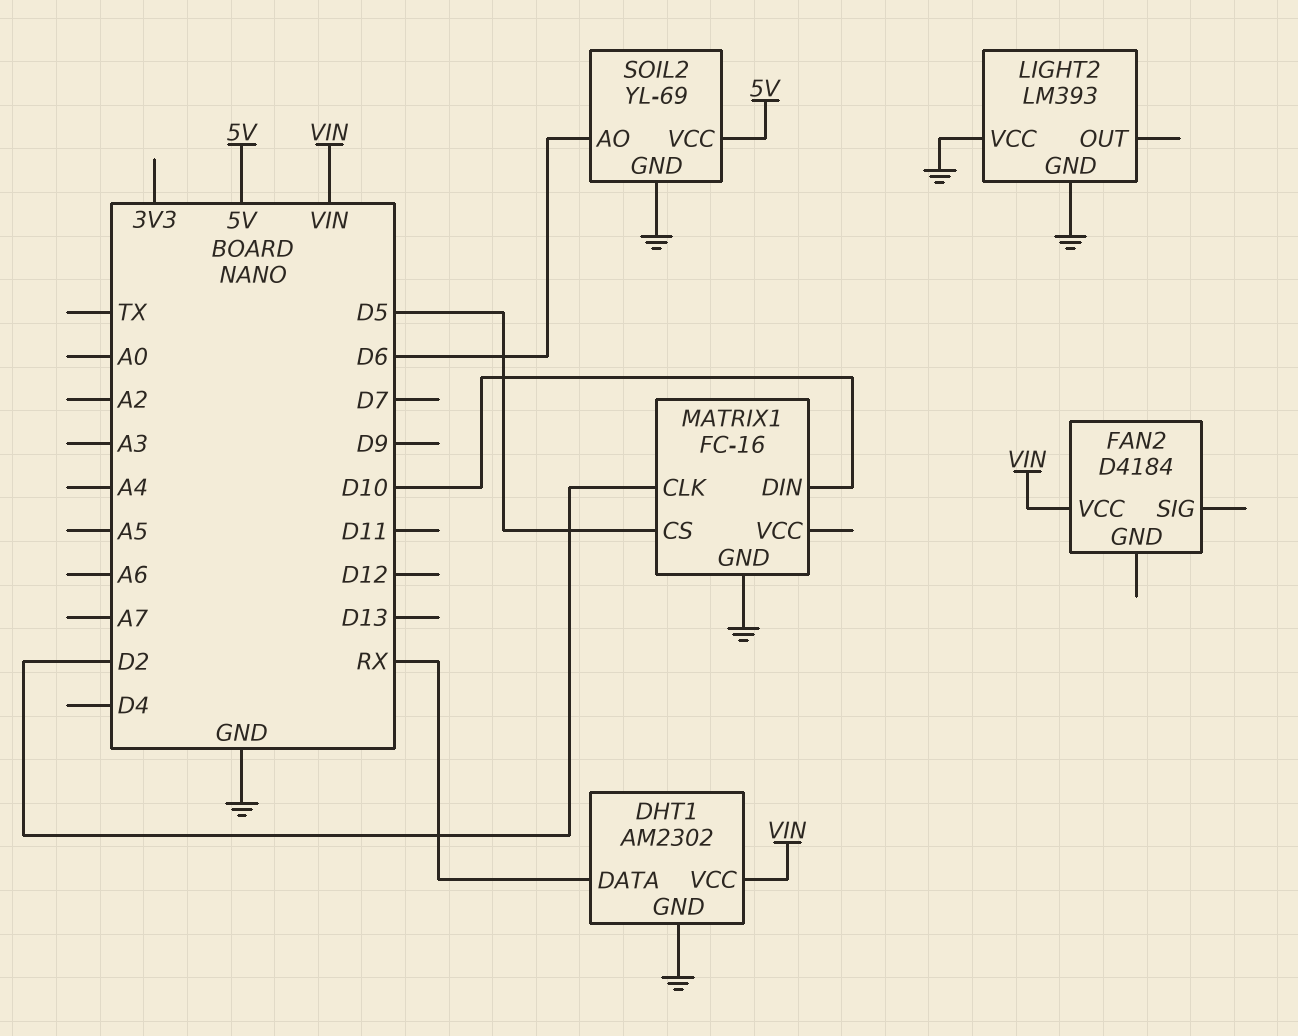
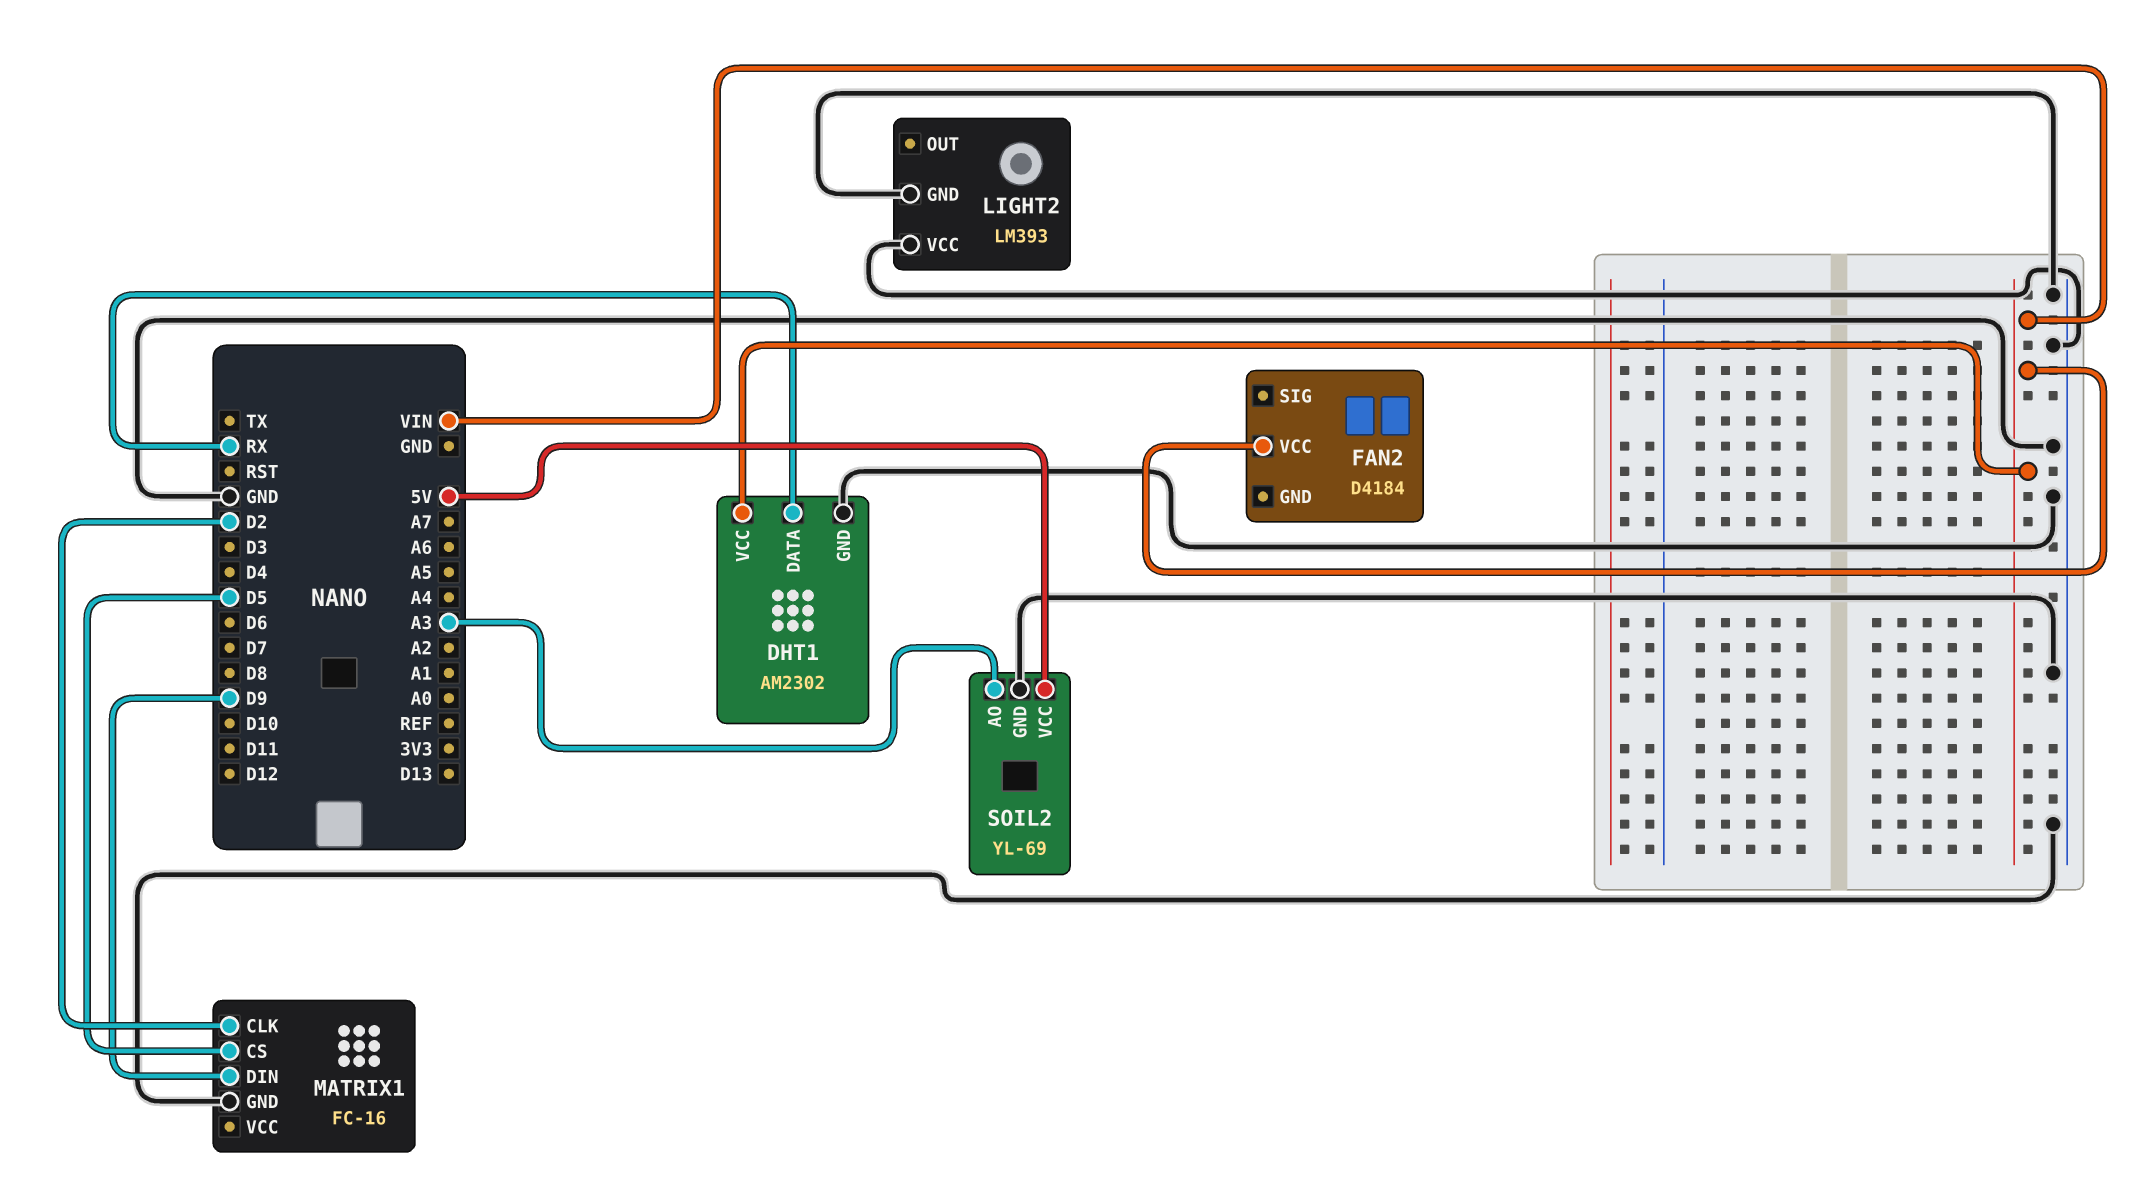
MATRIX1 pin DIN: D10 -> D9
SOIL2 pin AO: D6 -> A3

